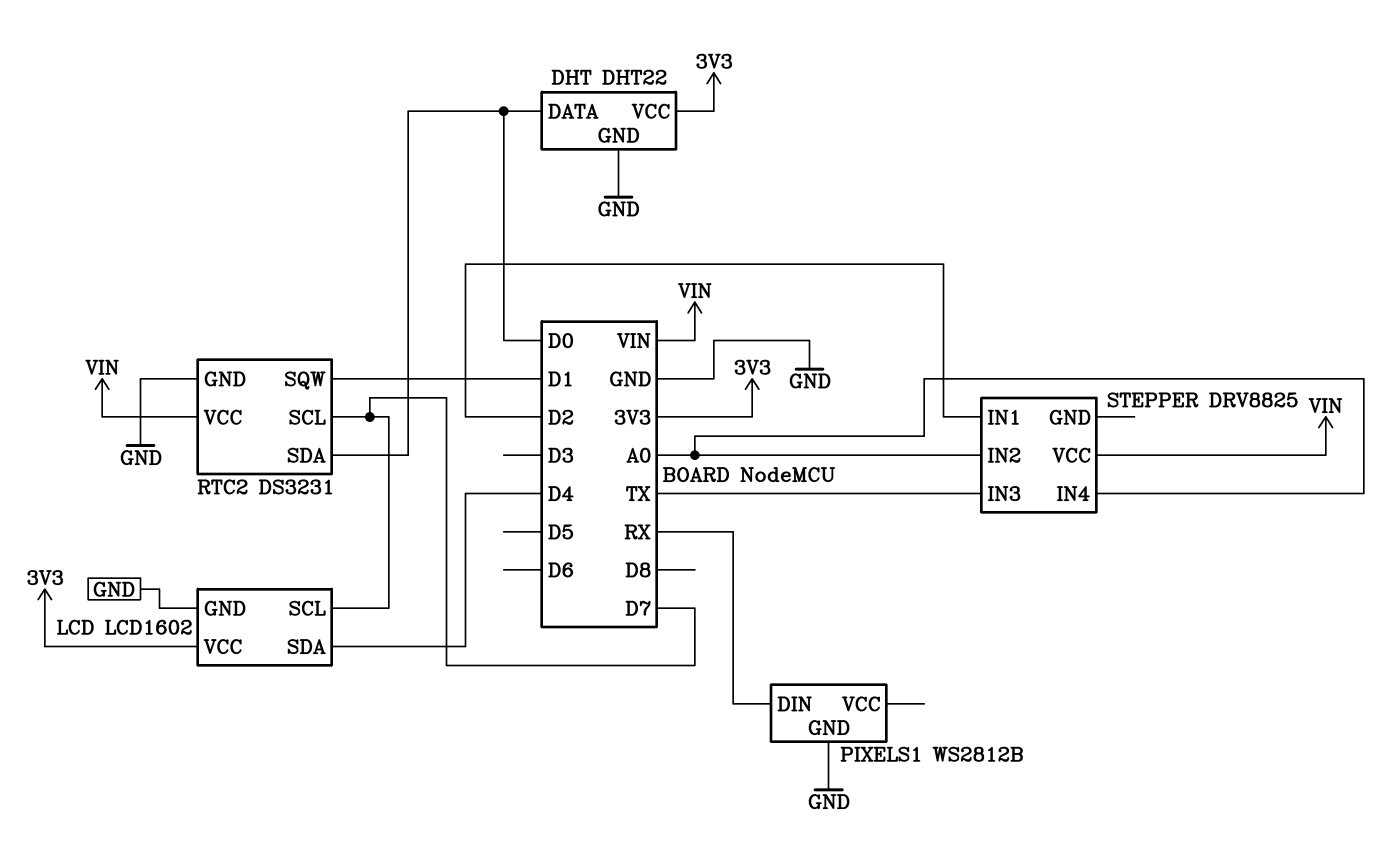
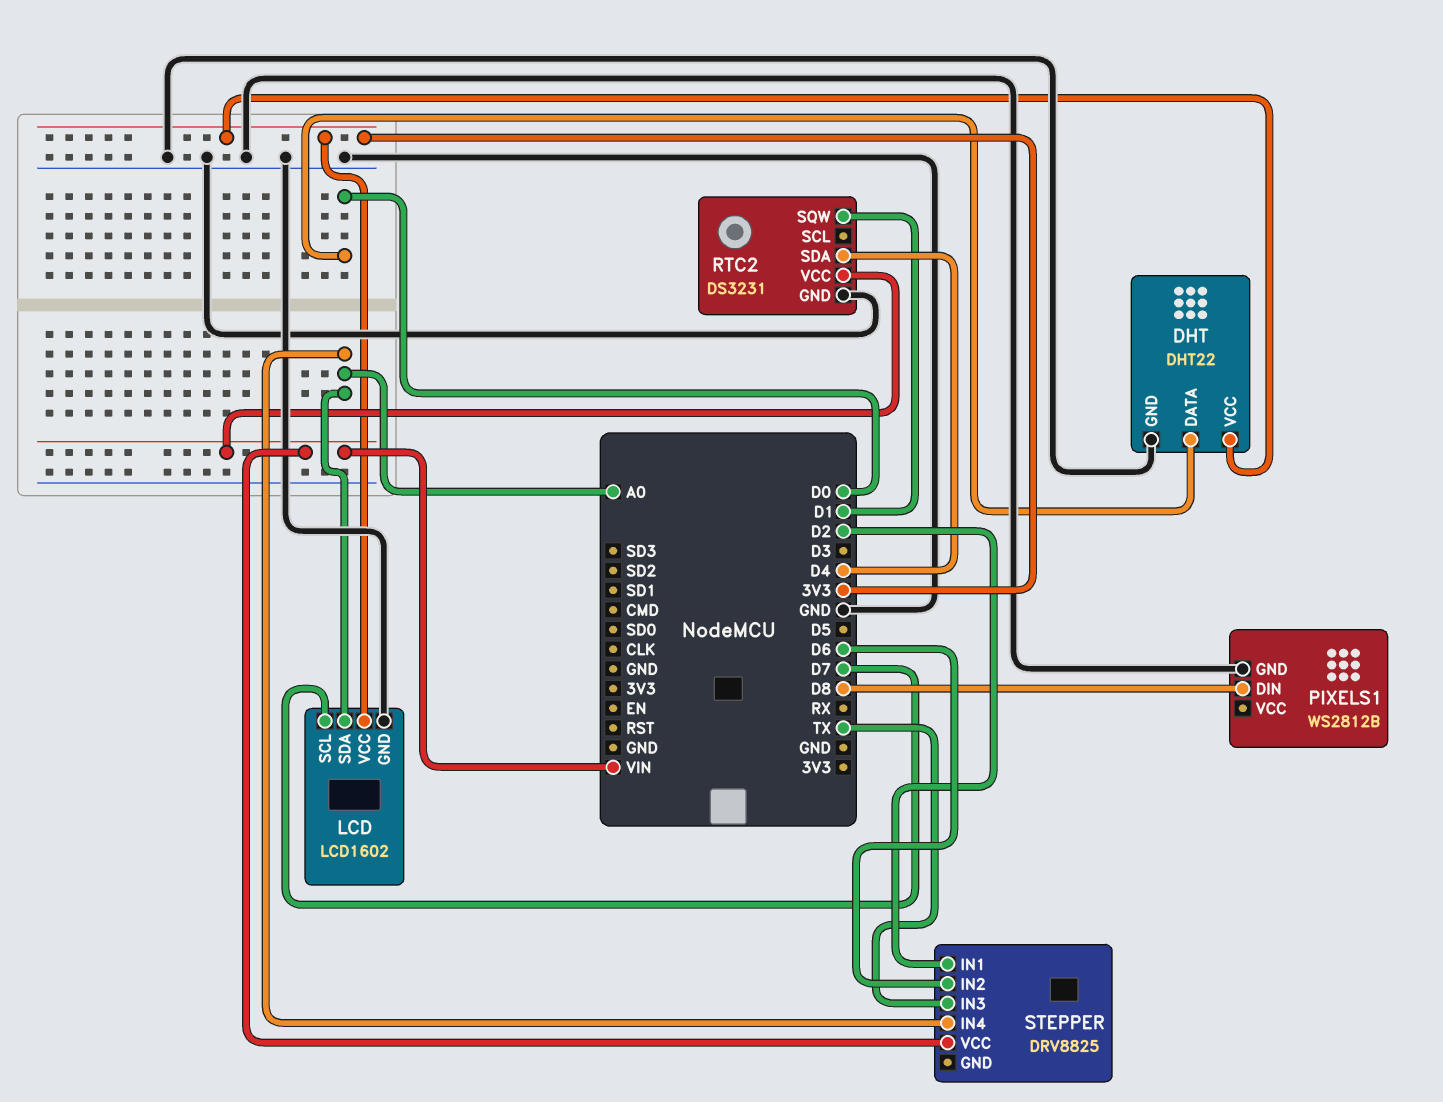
LCD pin SDA: D4 -> A0
PIXELS1 pin DIN: RX -> D8
RTC2 pin SCL: D7 -> none
RTC2 pin SDA: D0 -> D4
STEPPER pin IN2: A0 -> D6

